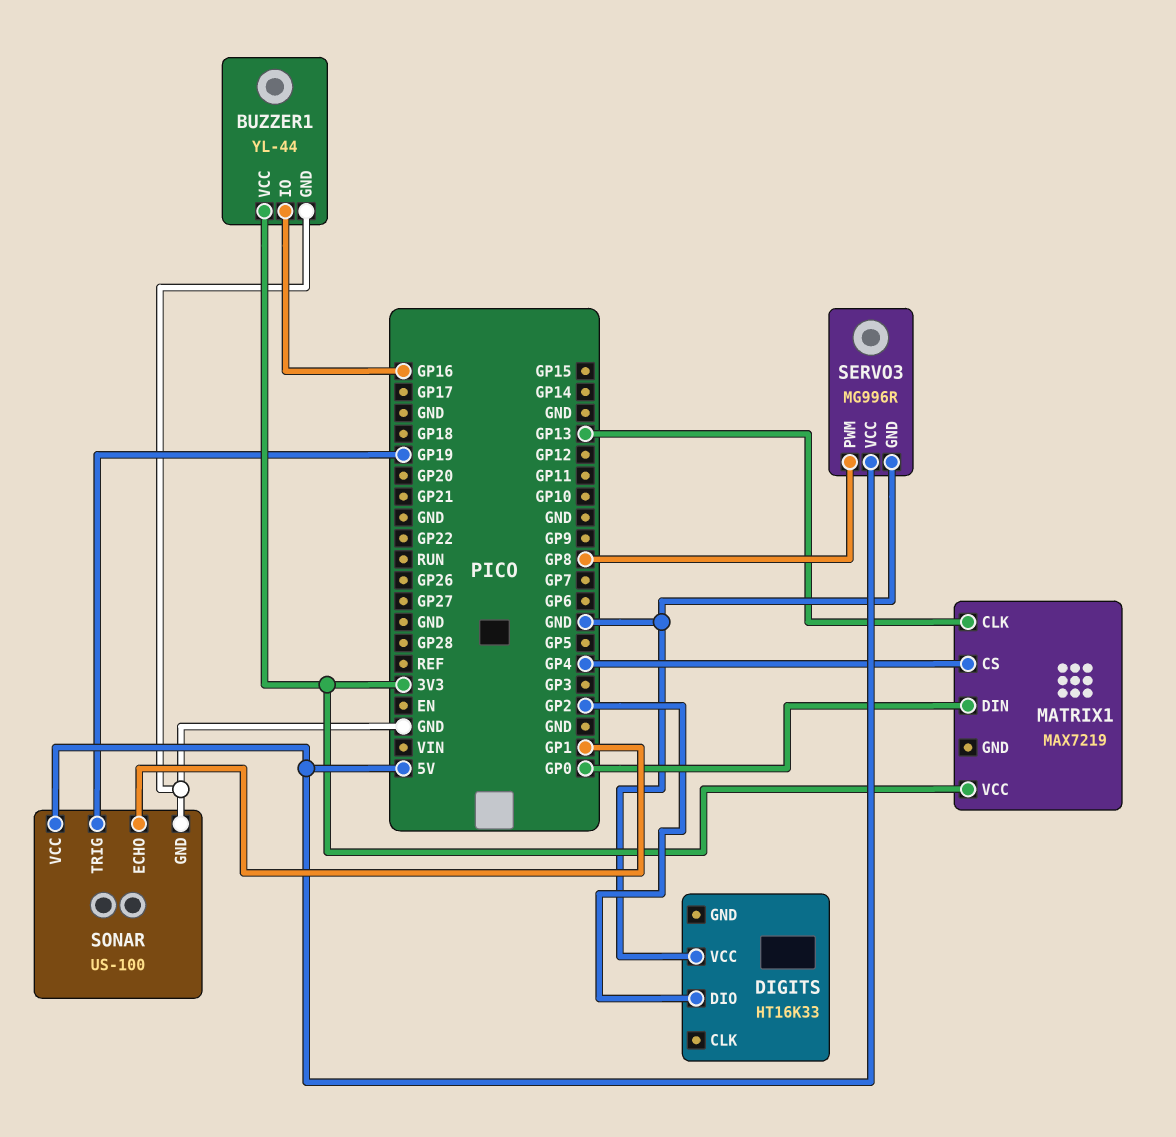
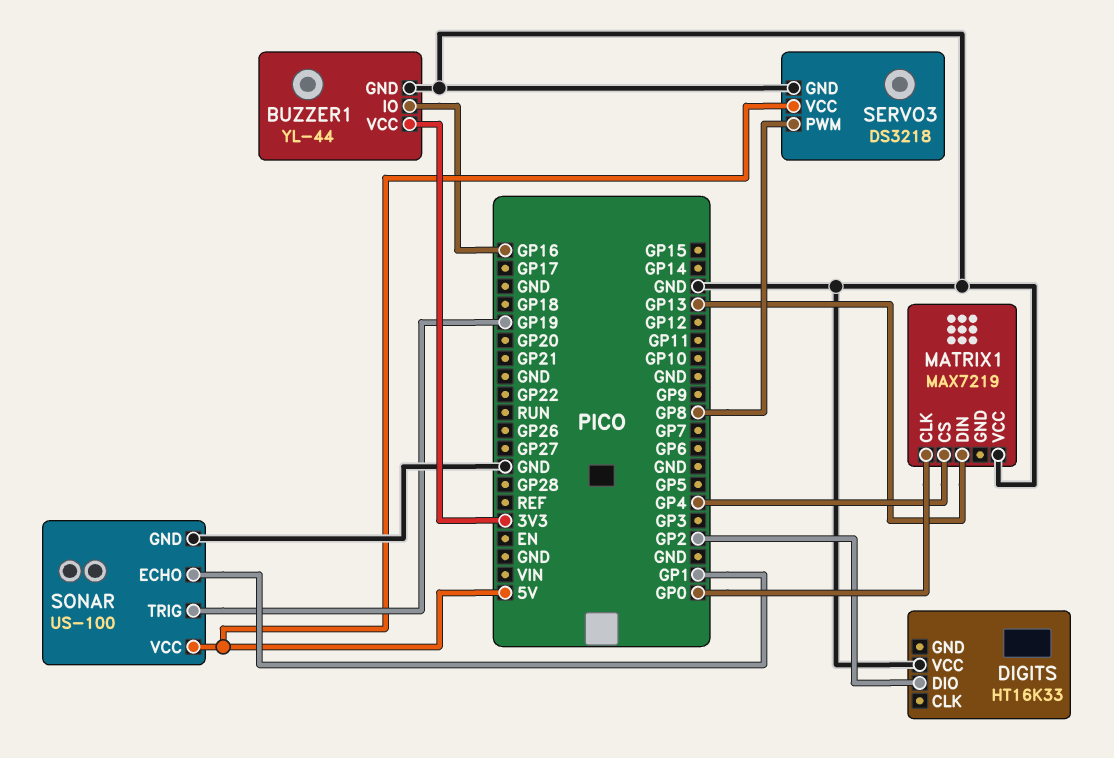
MATRIX1 pin CLK: GP13 -> GP0
MATRIX1 pin DIN: GP0 -> GP13
MATRIX1 pin VCC: 3V3 -> GND
SERVO3: MG996R -> DS3218

